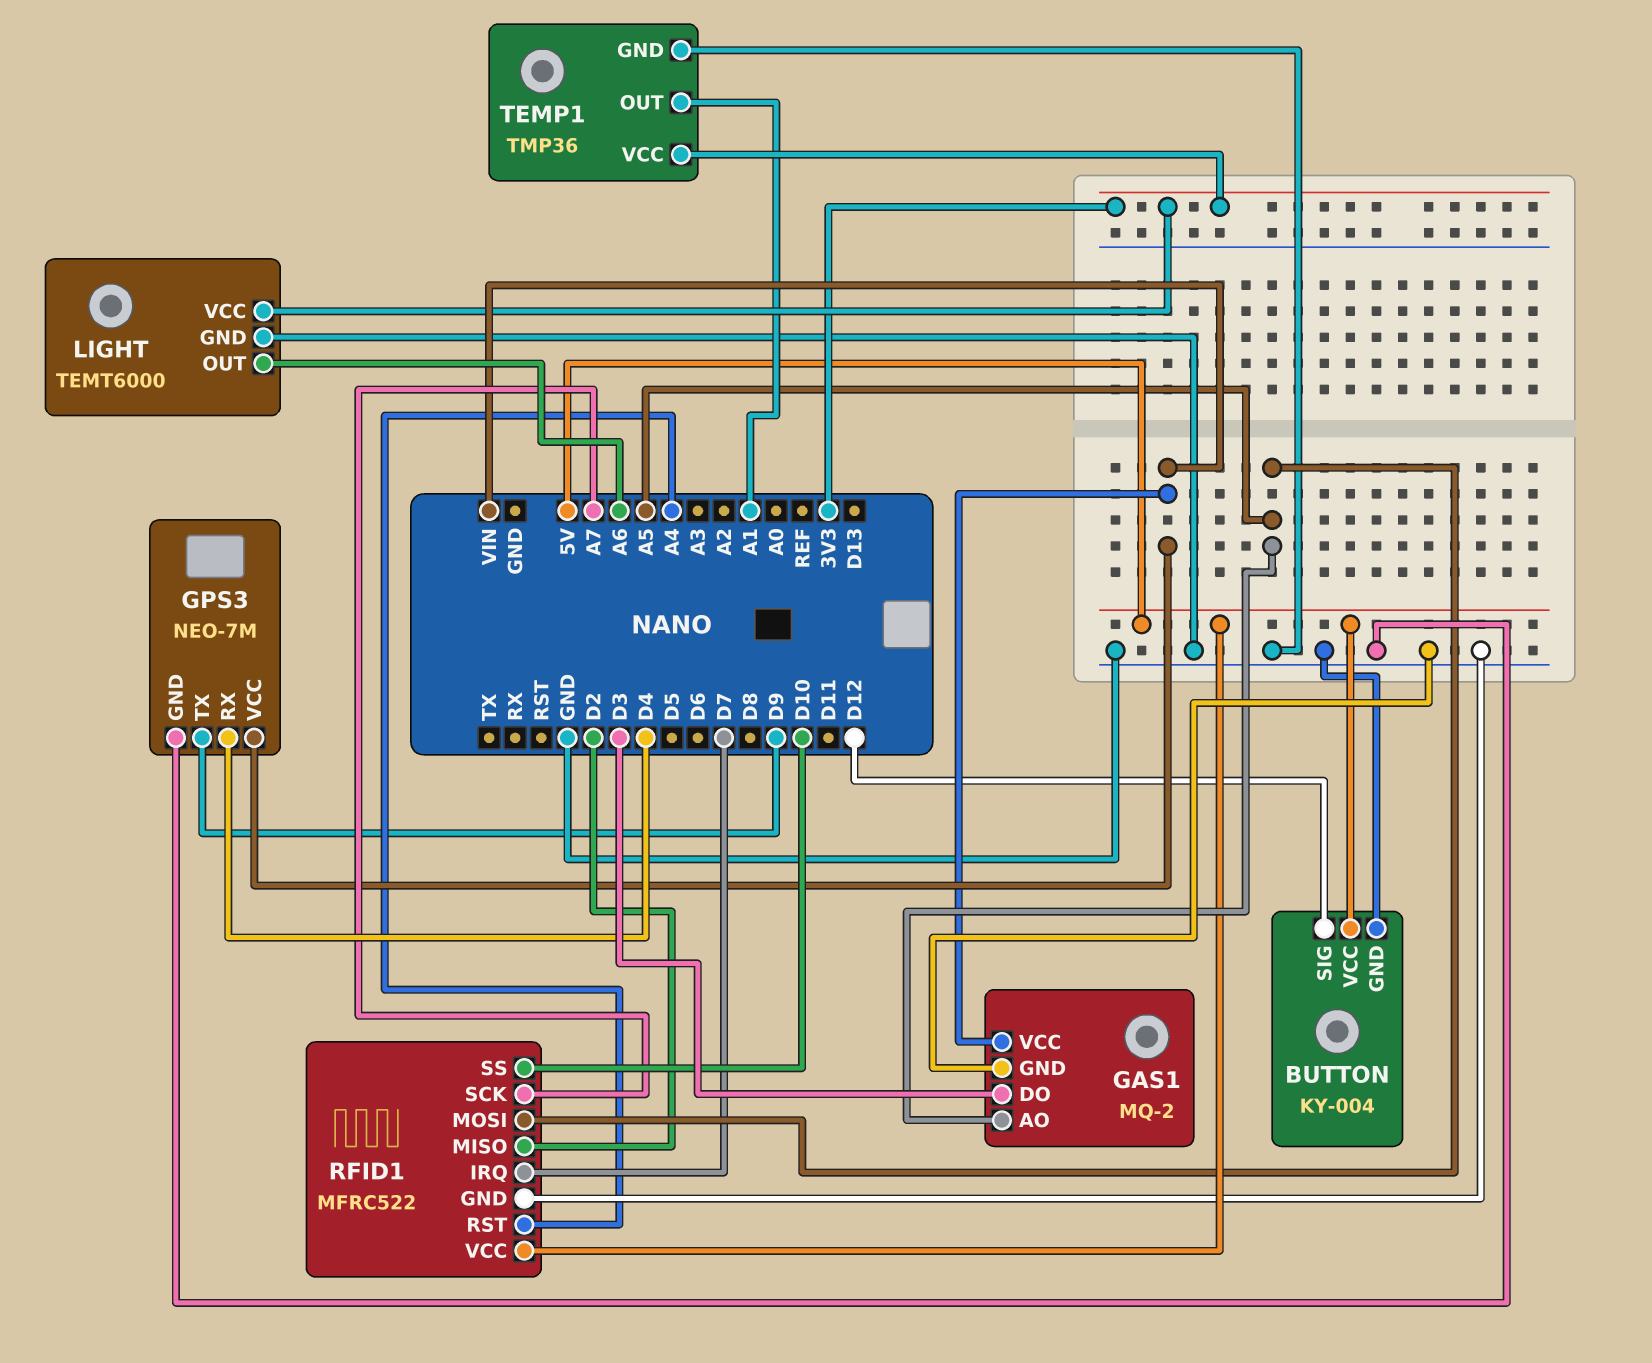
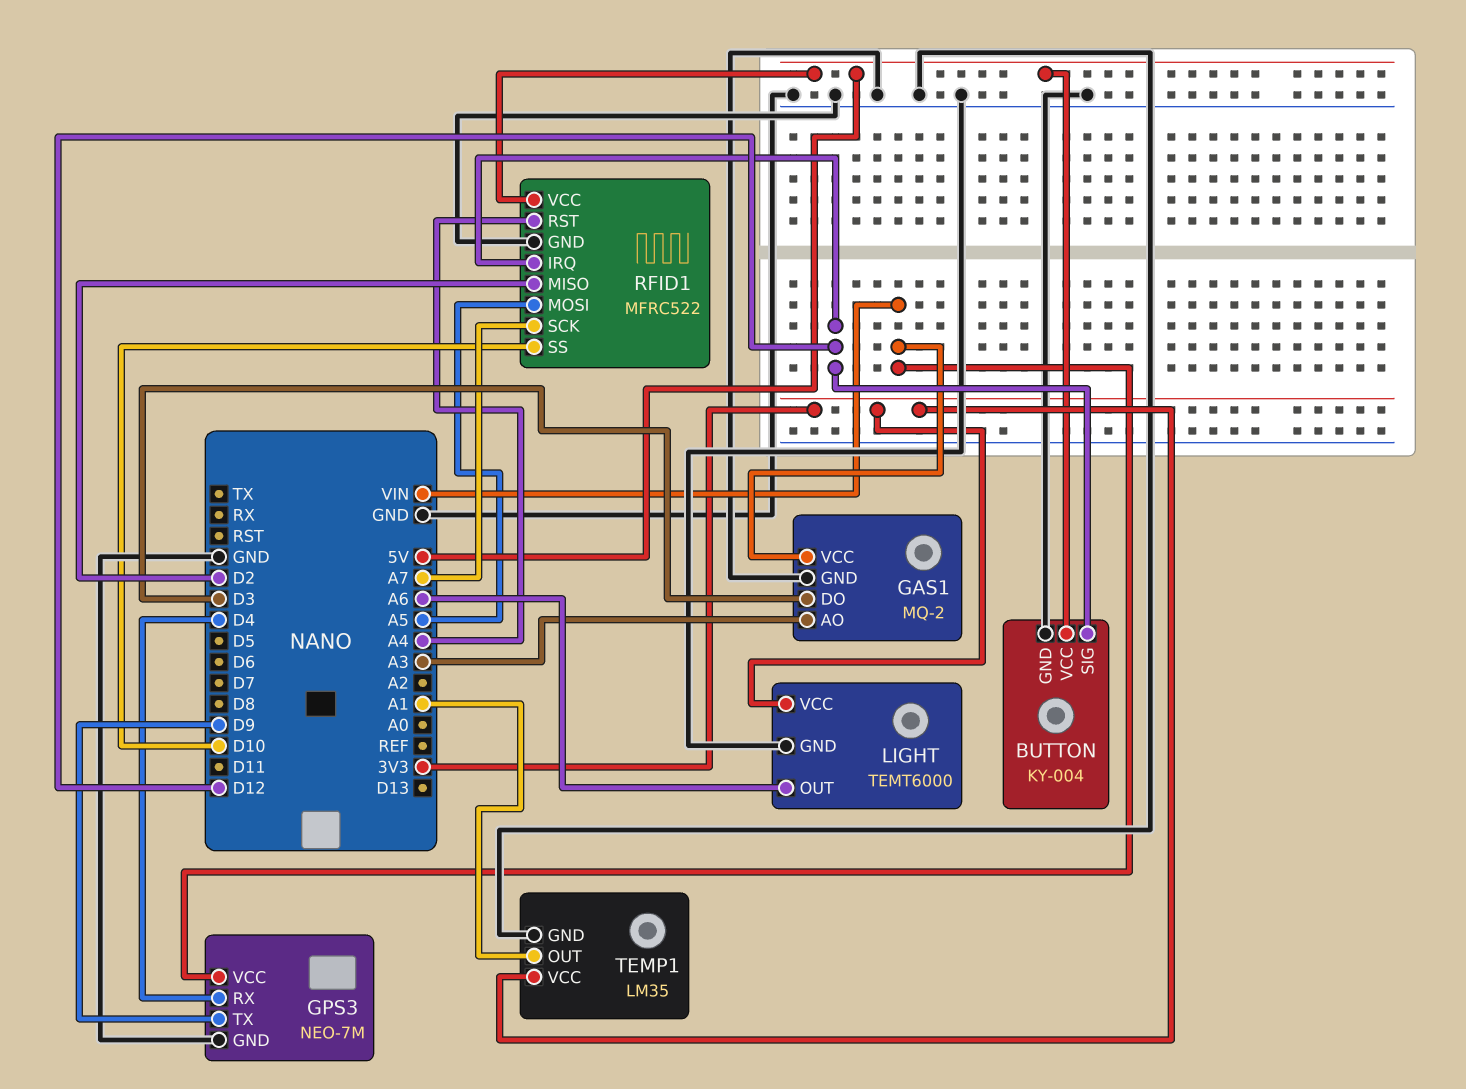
GAS1 pin AO: A5 -> A3
RFID1 pin IRQ: D7 -> D12
TEMP1: TMP36 -> LM35

